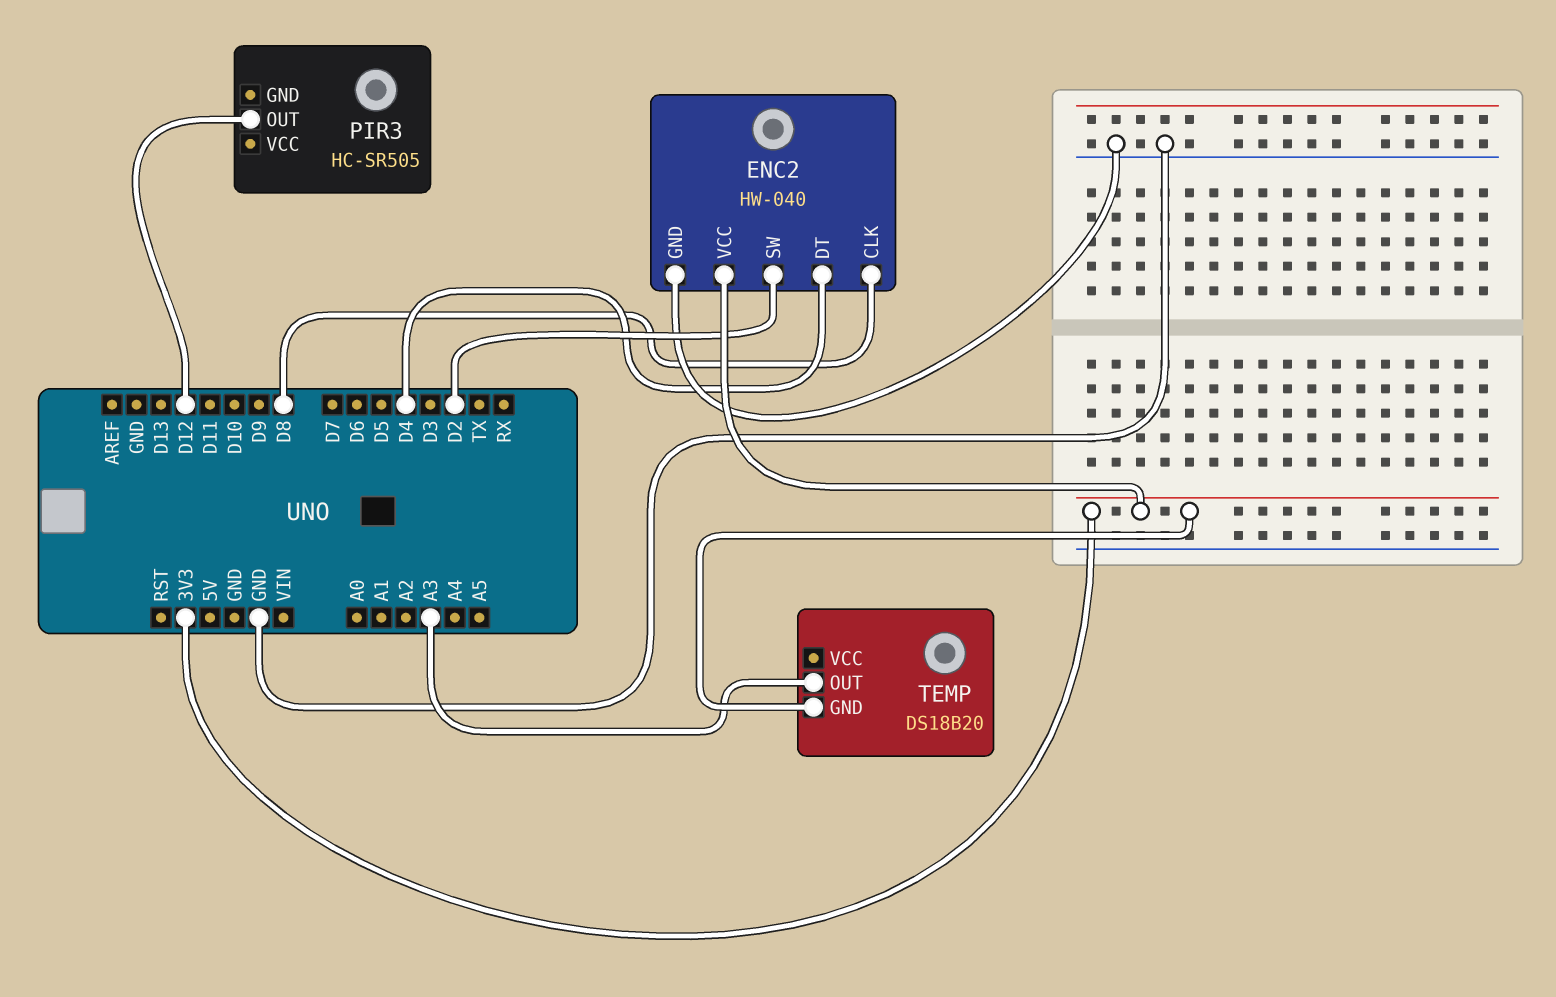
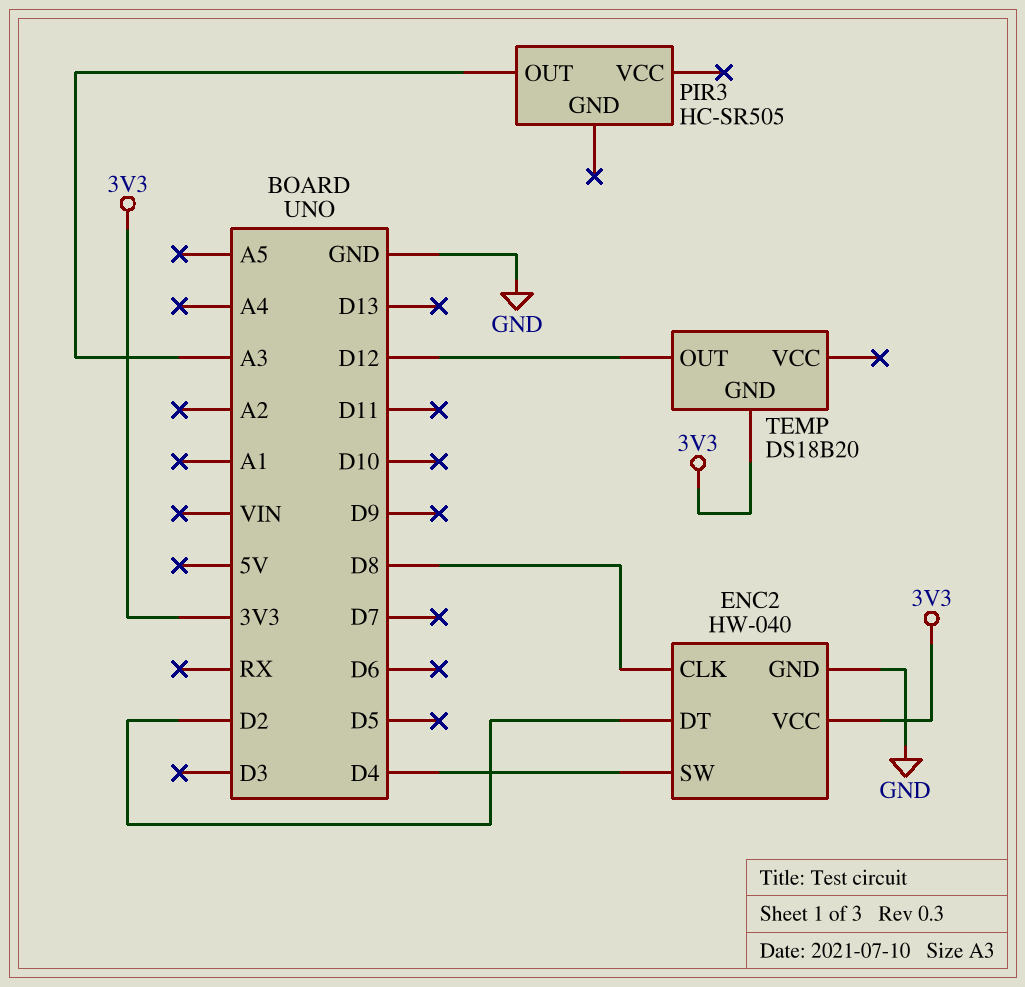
ENC2 pin DT: D4 -> D2
ENC2 pin SW: D2 -> D4
PIR3 pin OUT: D12 -> A3
TEMP pin OUT: A3 -> D12

